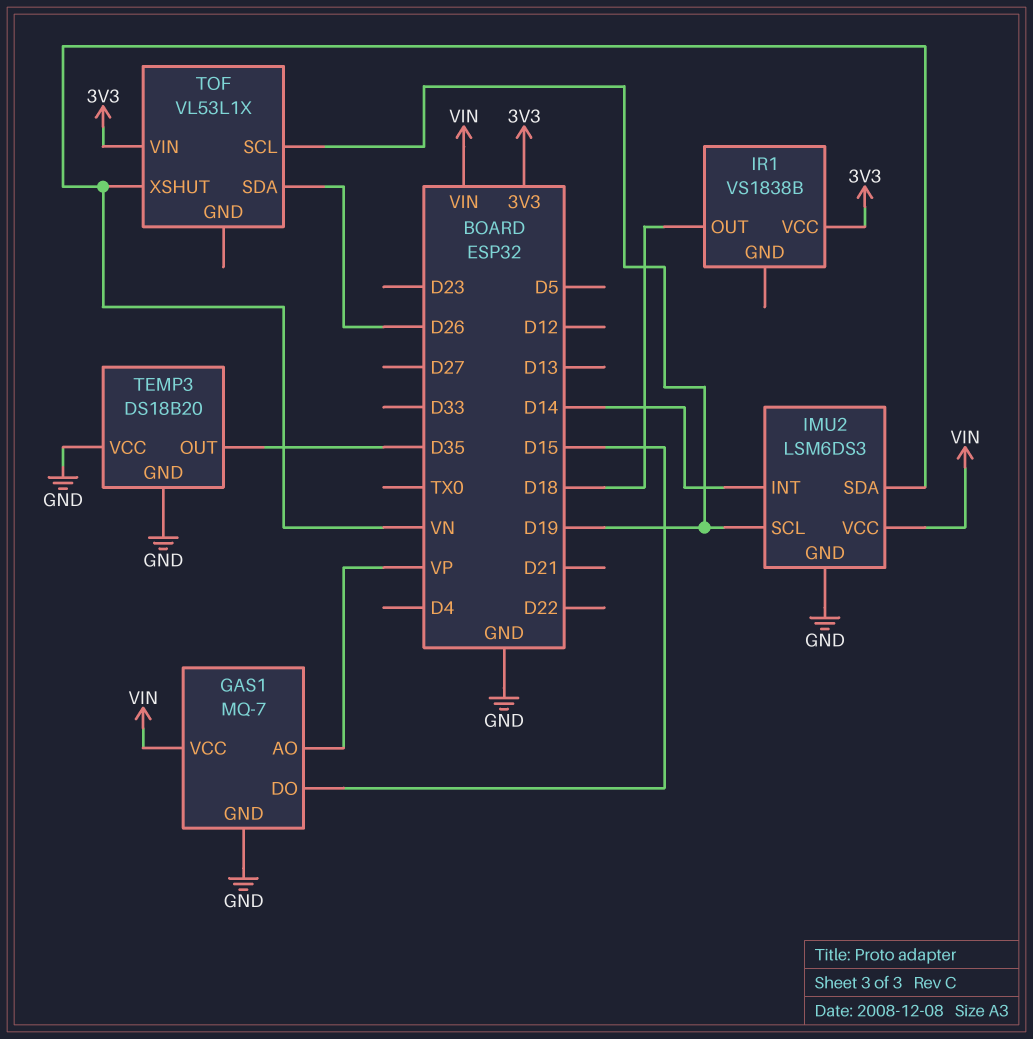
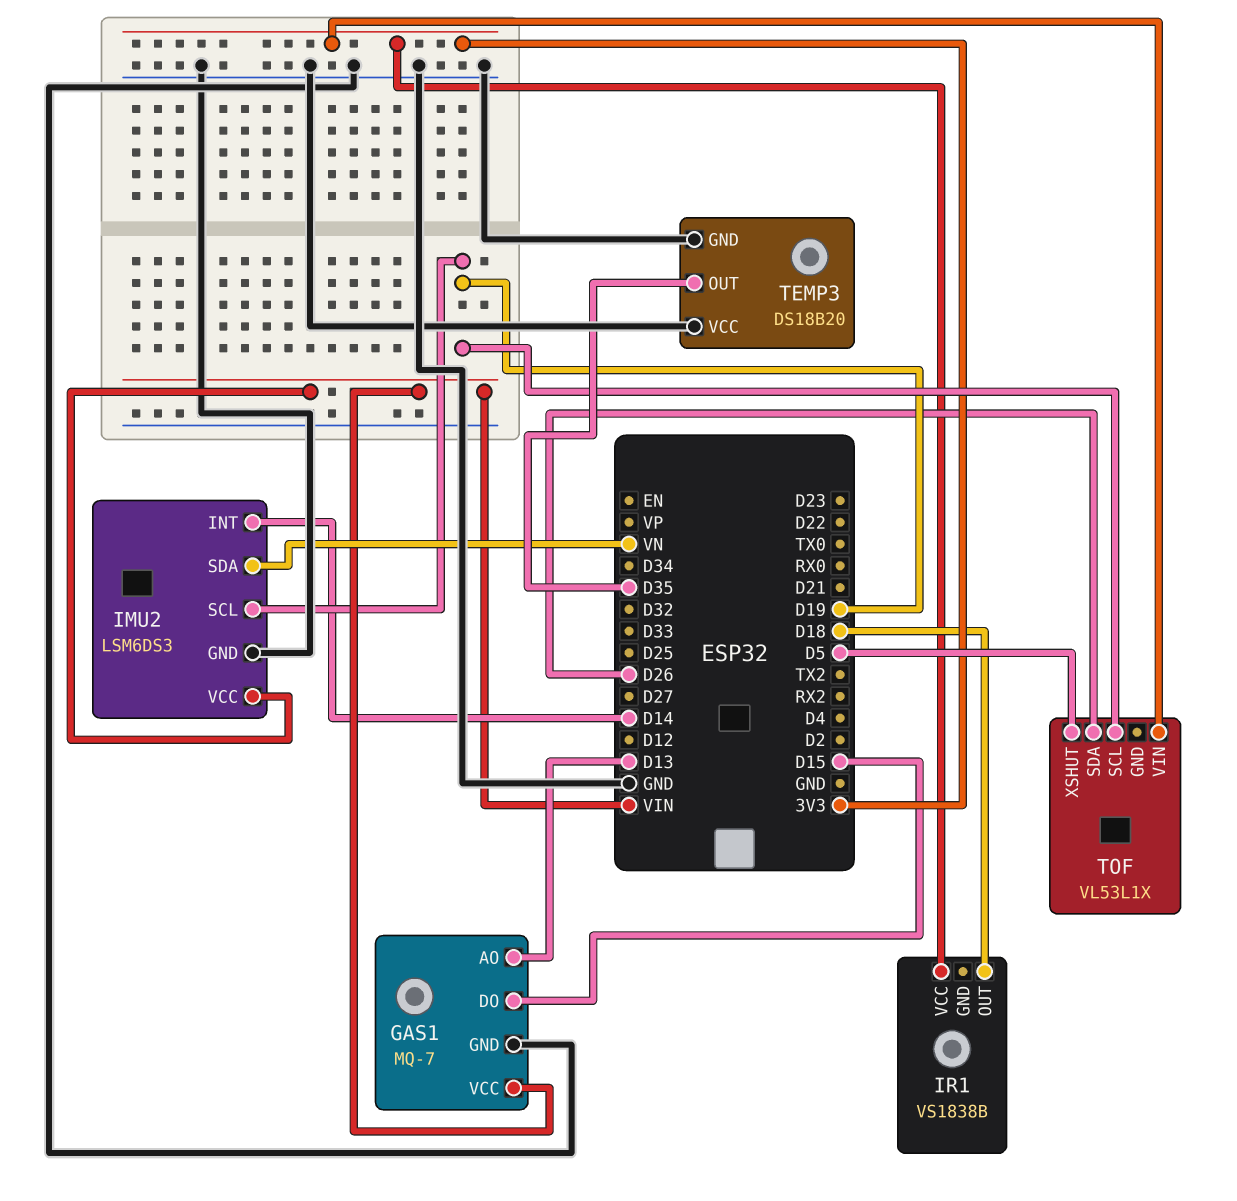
GAS1 pin AO: VP -> D13
TOF pin XSHUT: VN -> D5

